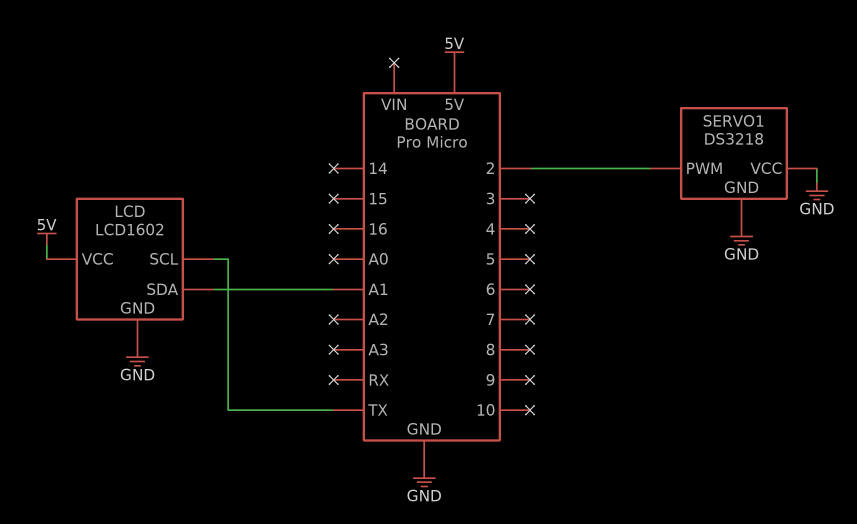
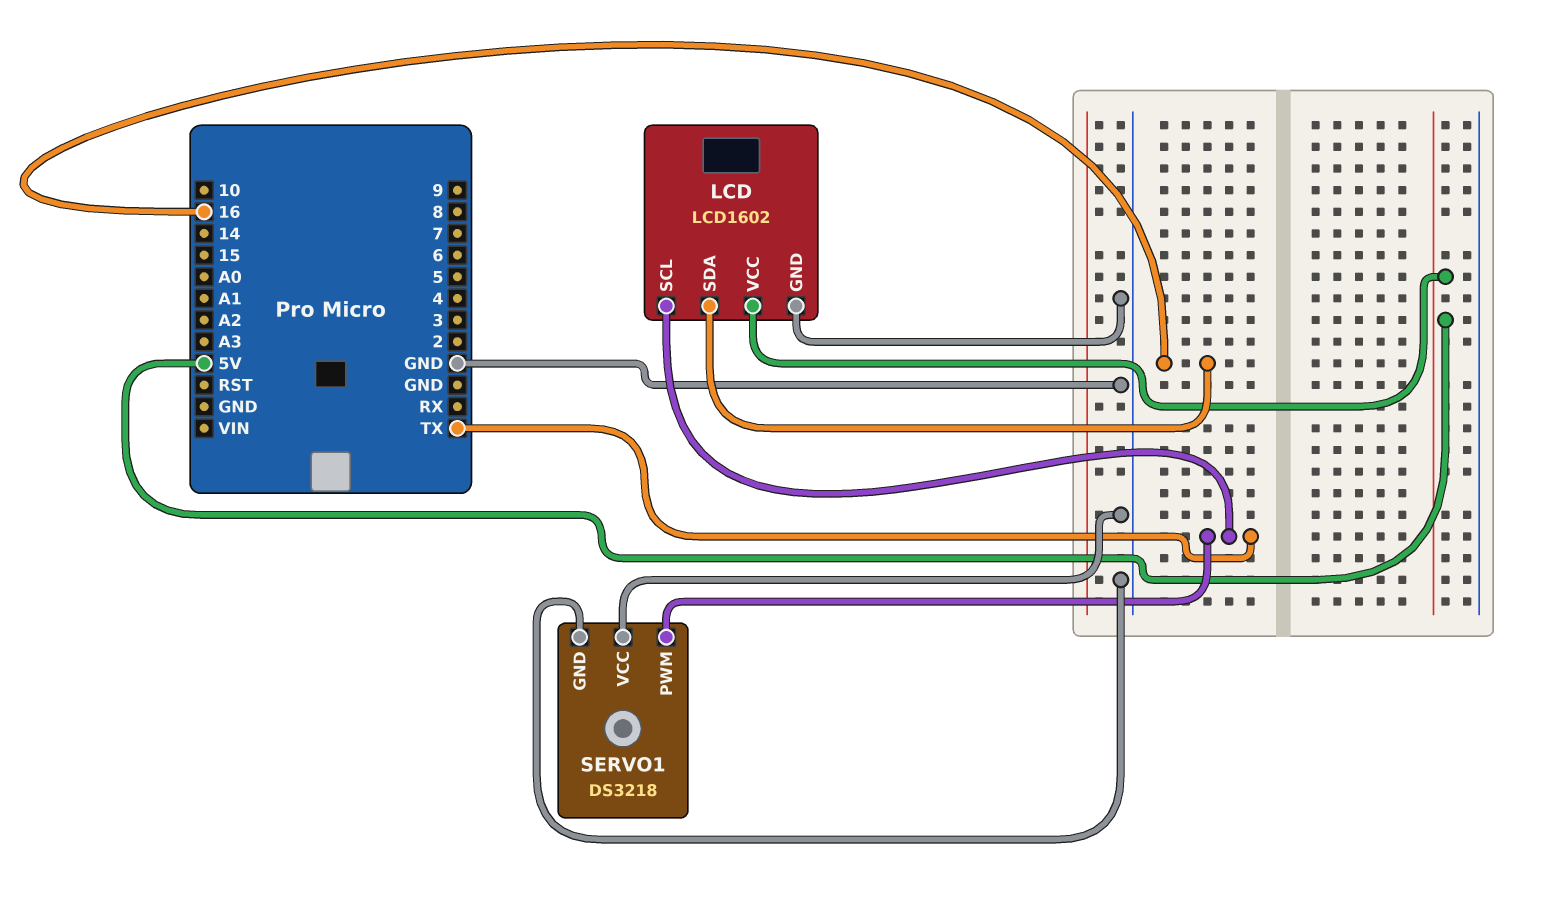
LCD pin SDA: A1 -> 16
SERVO1 pin PWM: 2 -> TX

